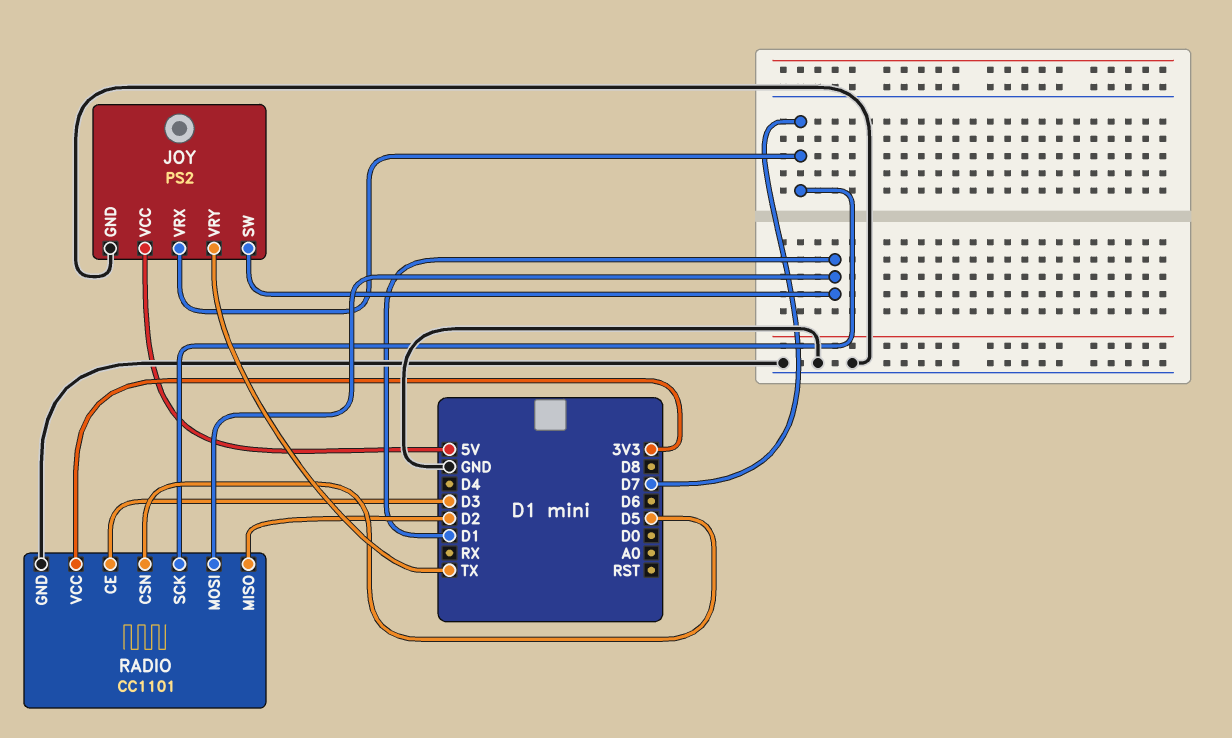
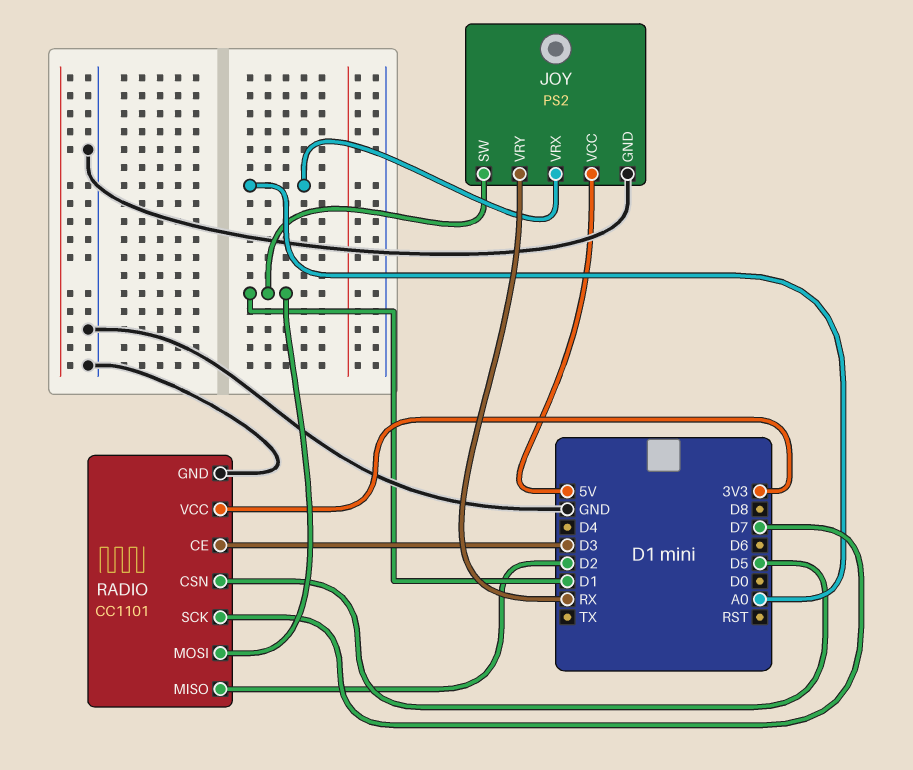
JOY pin VRX: D7 -> A0
JOY pin VRY: TX -> RX

